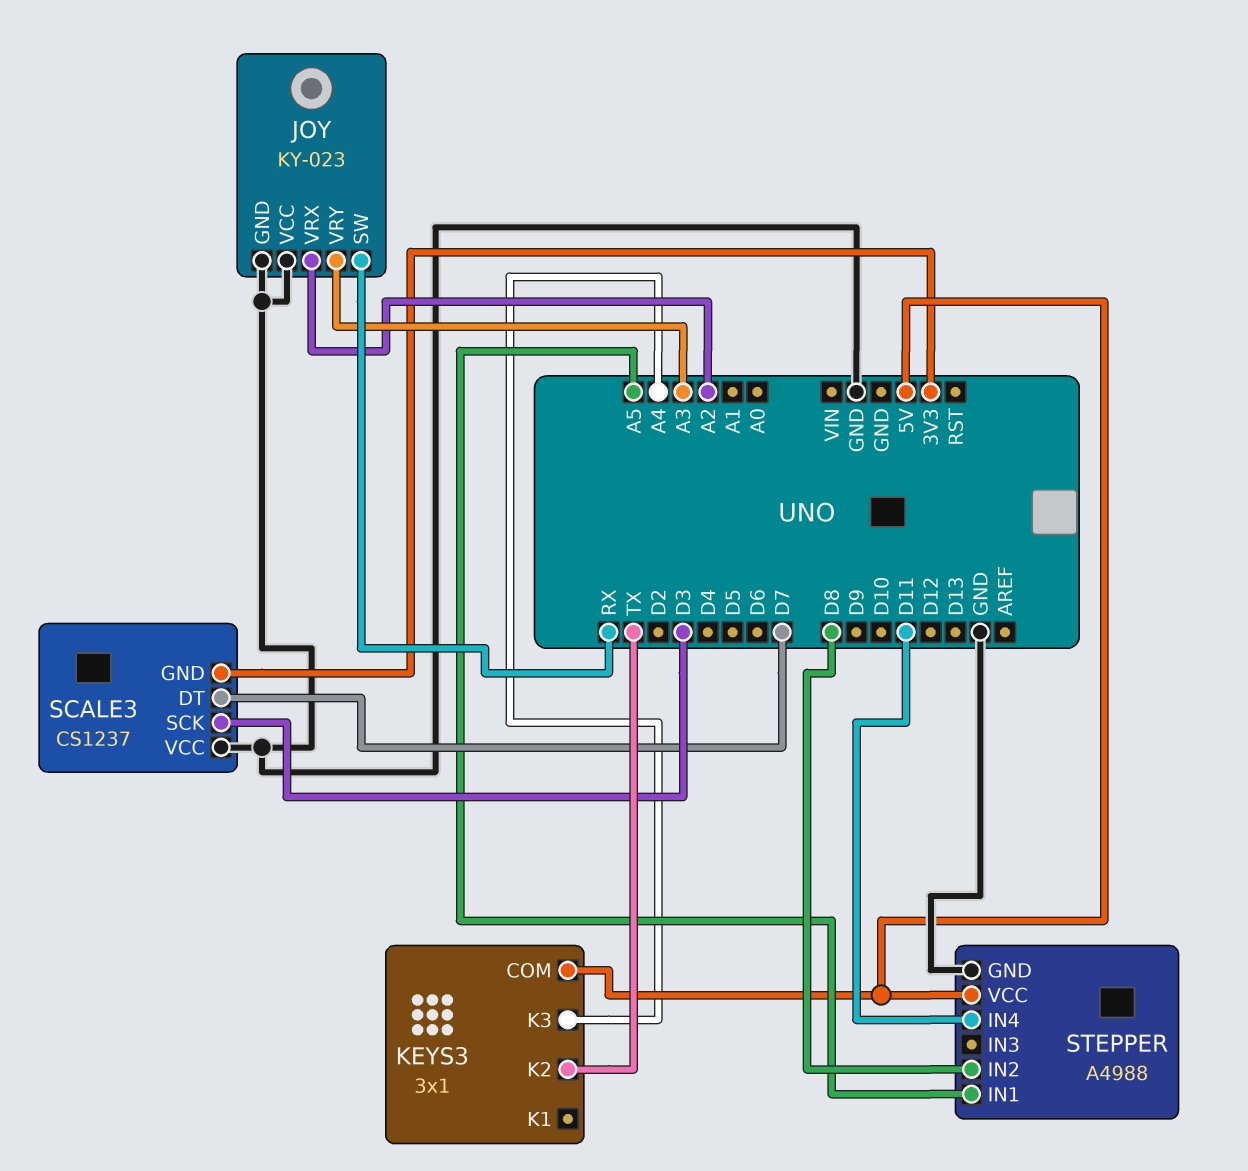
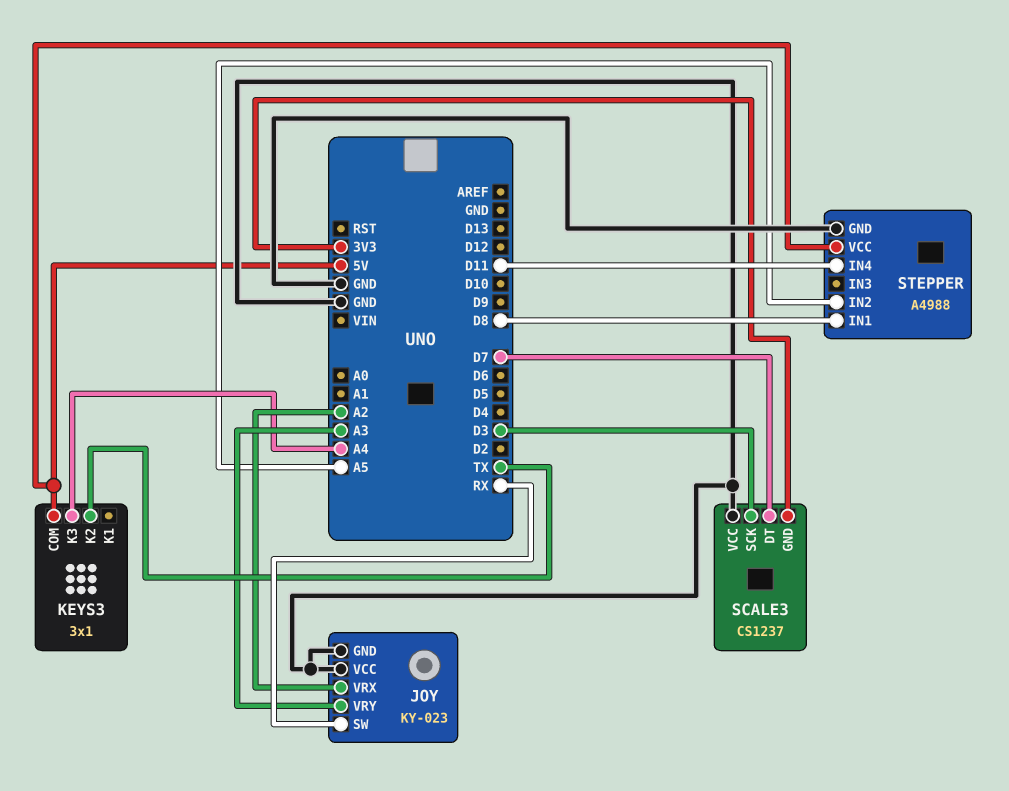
STEPPER pin IN1: A5 -> D8
STEPPER pin IN2: D8 -> A5

